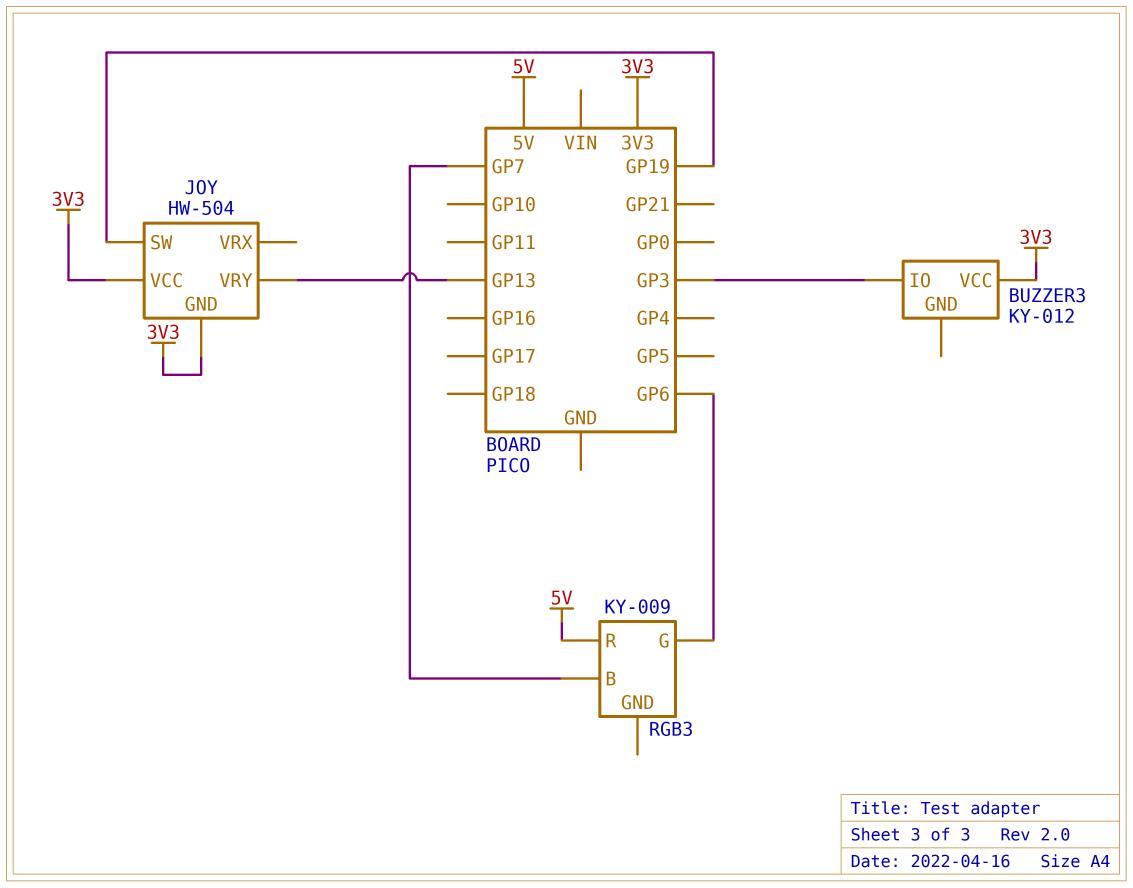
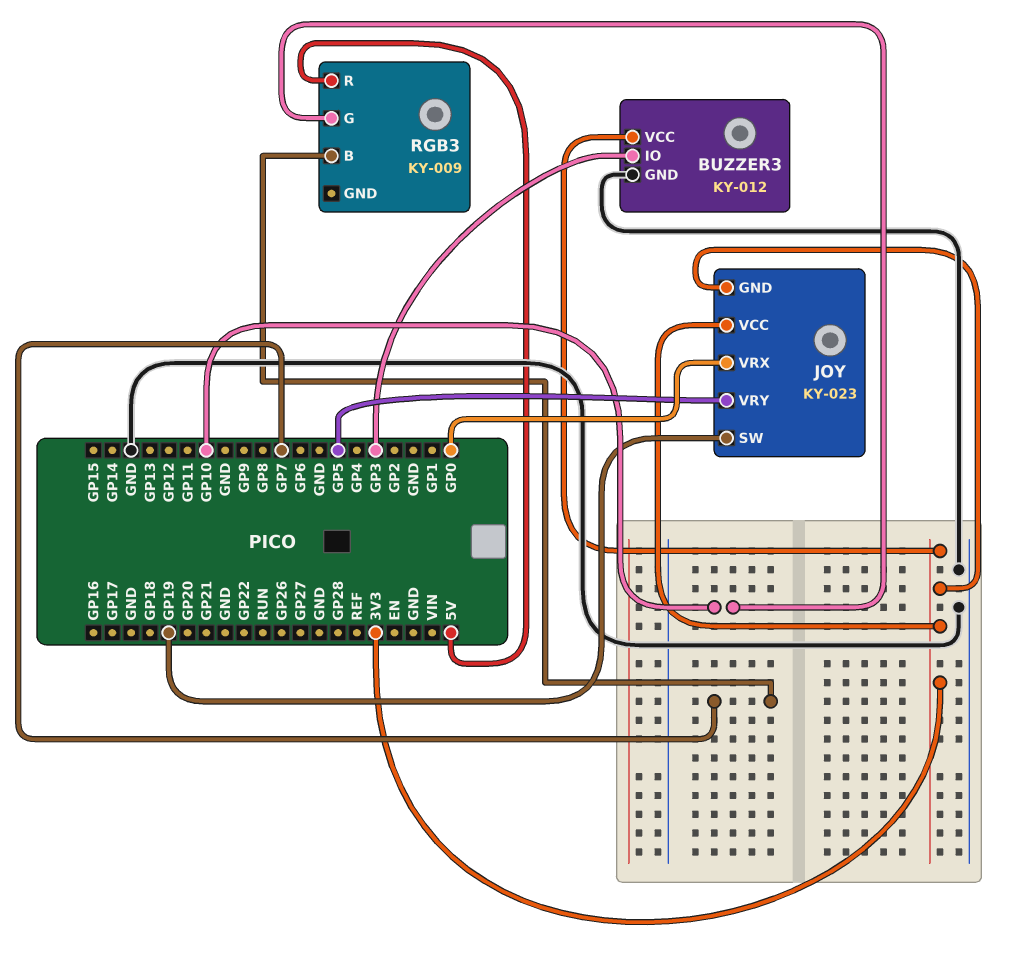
BUZZER3 pin GND: none -> GND
JOY: HW-504 -> KY-023
JOY pin VRX: none -> GP0
JOY pin VRY: GP13 -> GP5
RGB3 pin G: GP6 -> GP10

